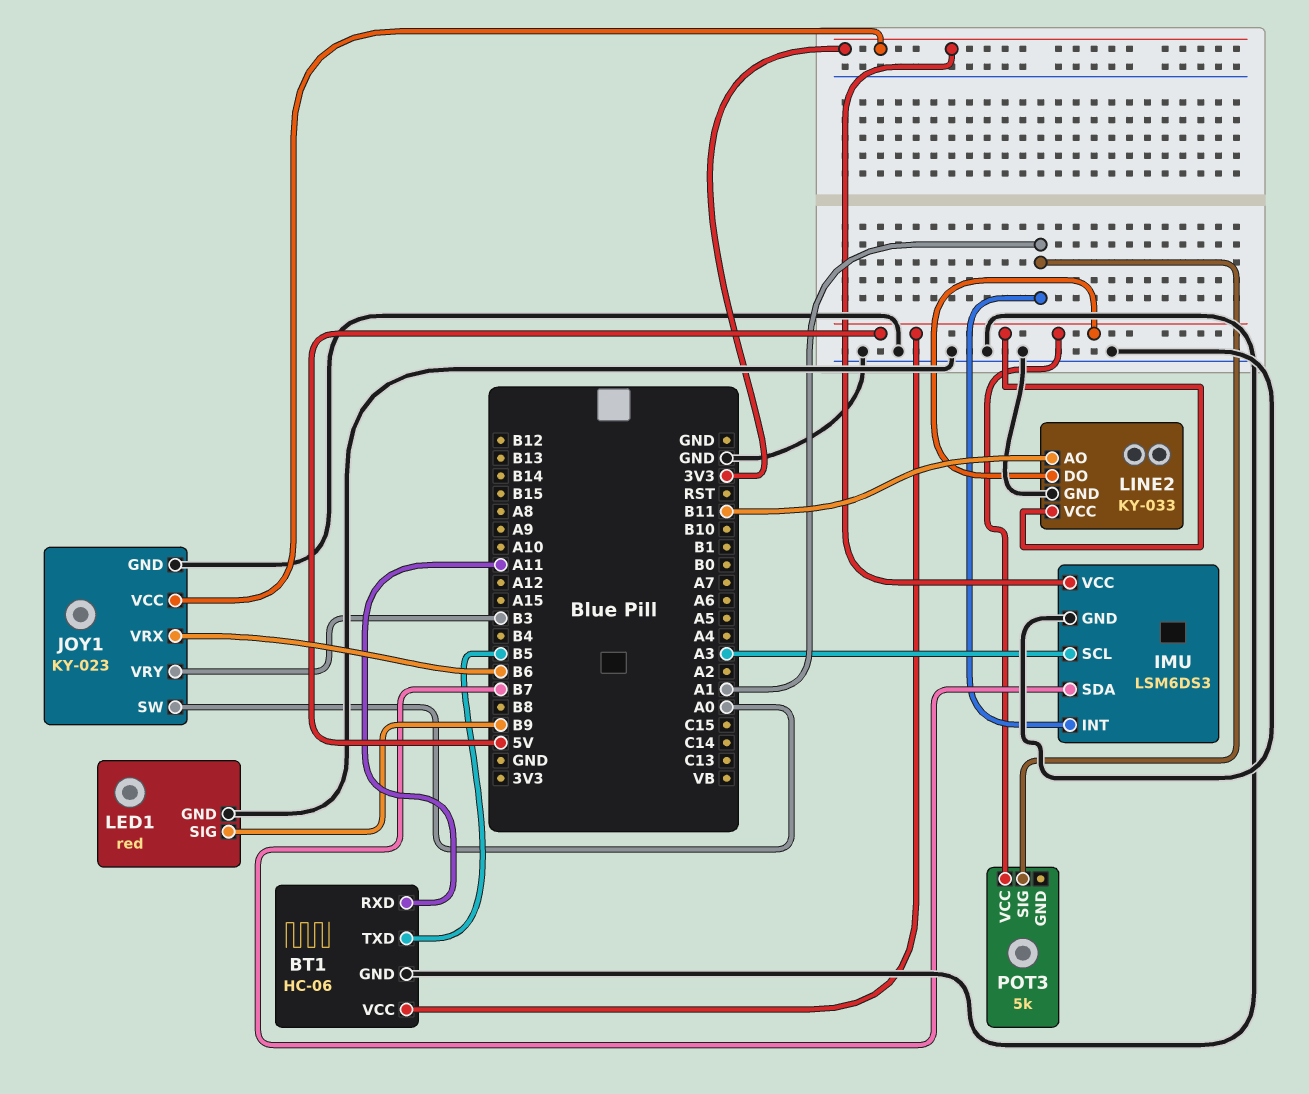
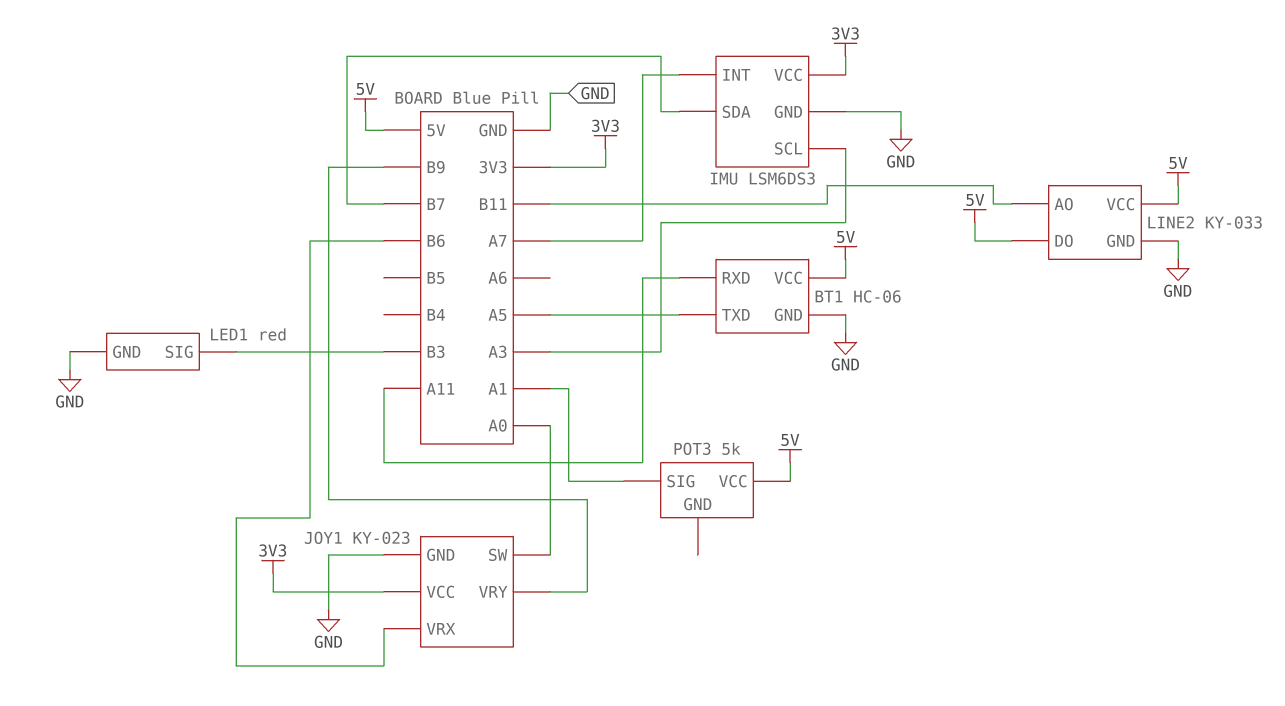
BT1 pin TXD: B5 -> A5
IMU pin INT: A1 -> A7
JOY1 pin VRY: B3 -> B9
LED1 pin SIG: B9 -> B3

